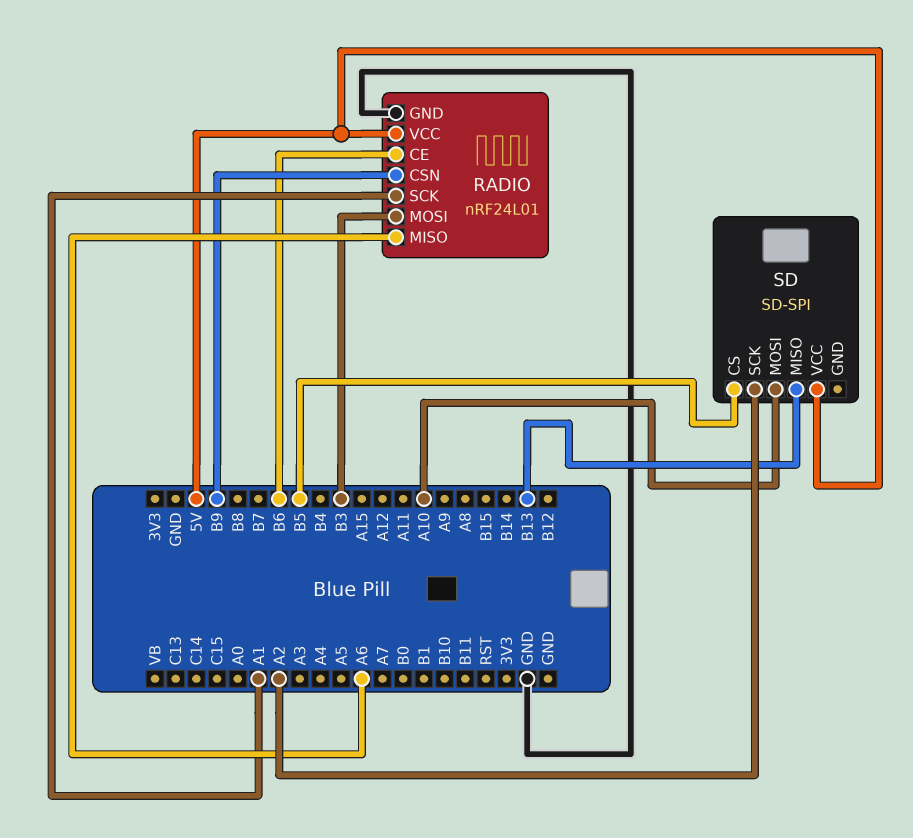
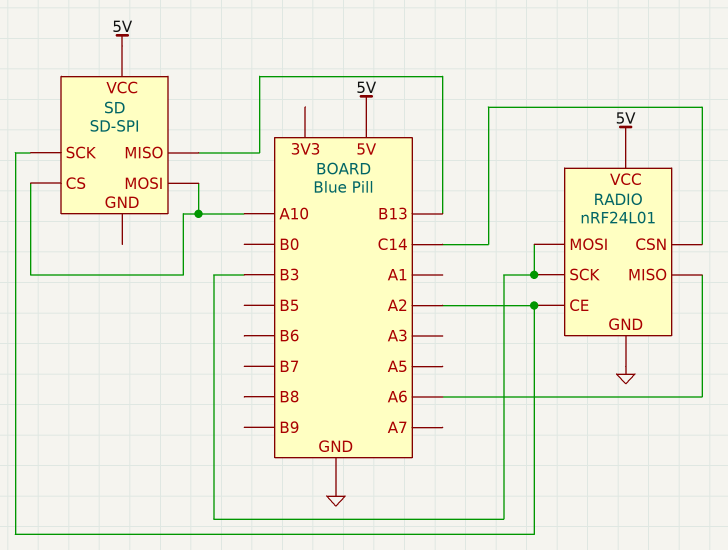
RADIO pin CE: B6 -> A2
RADIO pin CSN: B9 -> C14
RADIO pin SCK: A1 -> B3
SD pin CS: B5 -> A10

